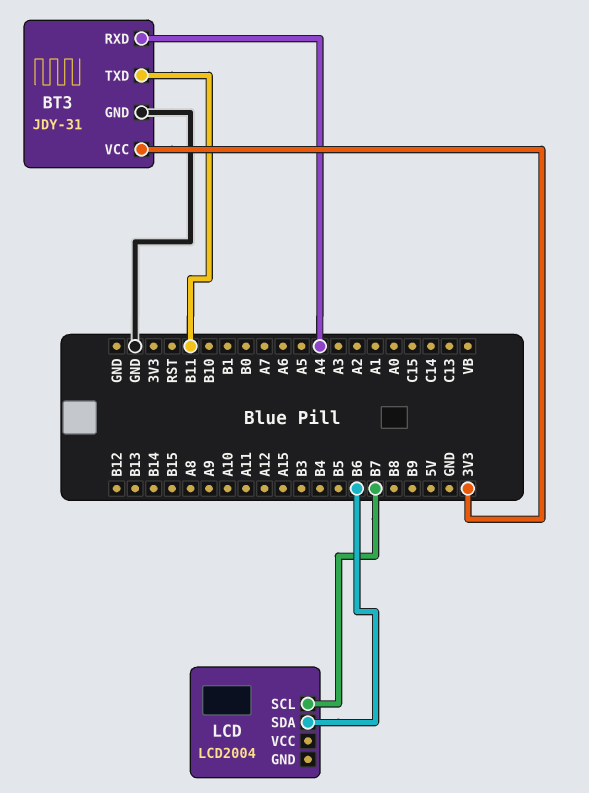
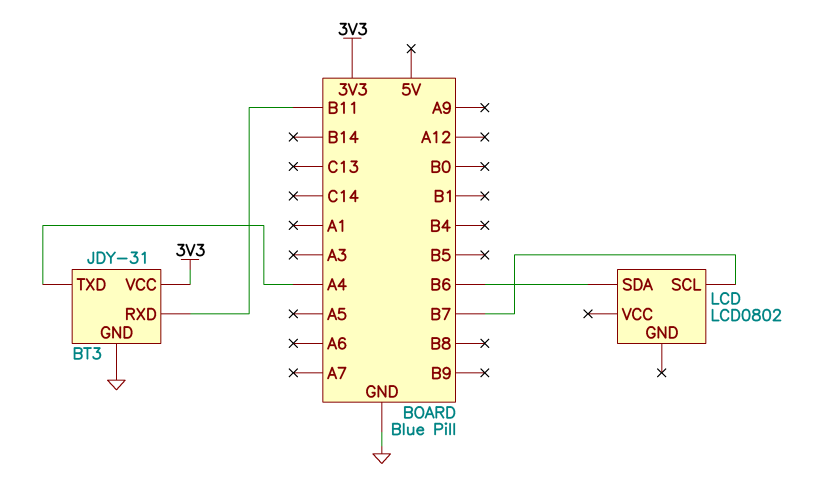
BT3 pin RXD: A4 -> B11
BT3 pin TXD: B11 -> A4
LCD: LCD2004 -> LCD0802

